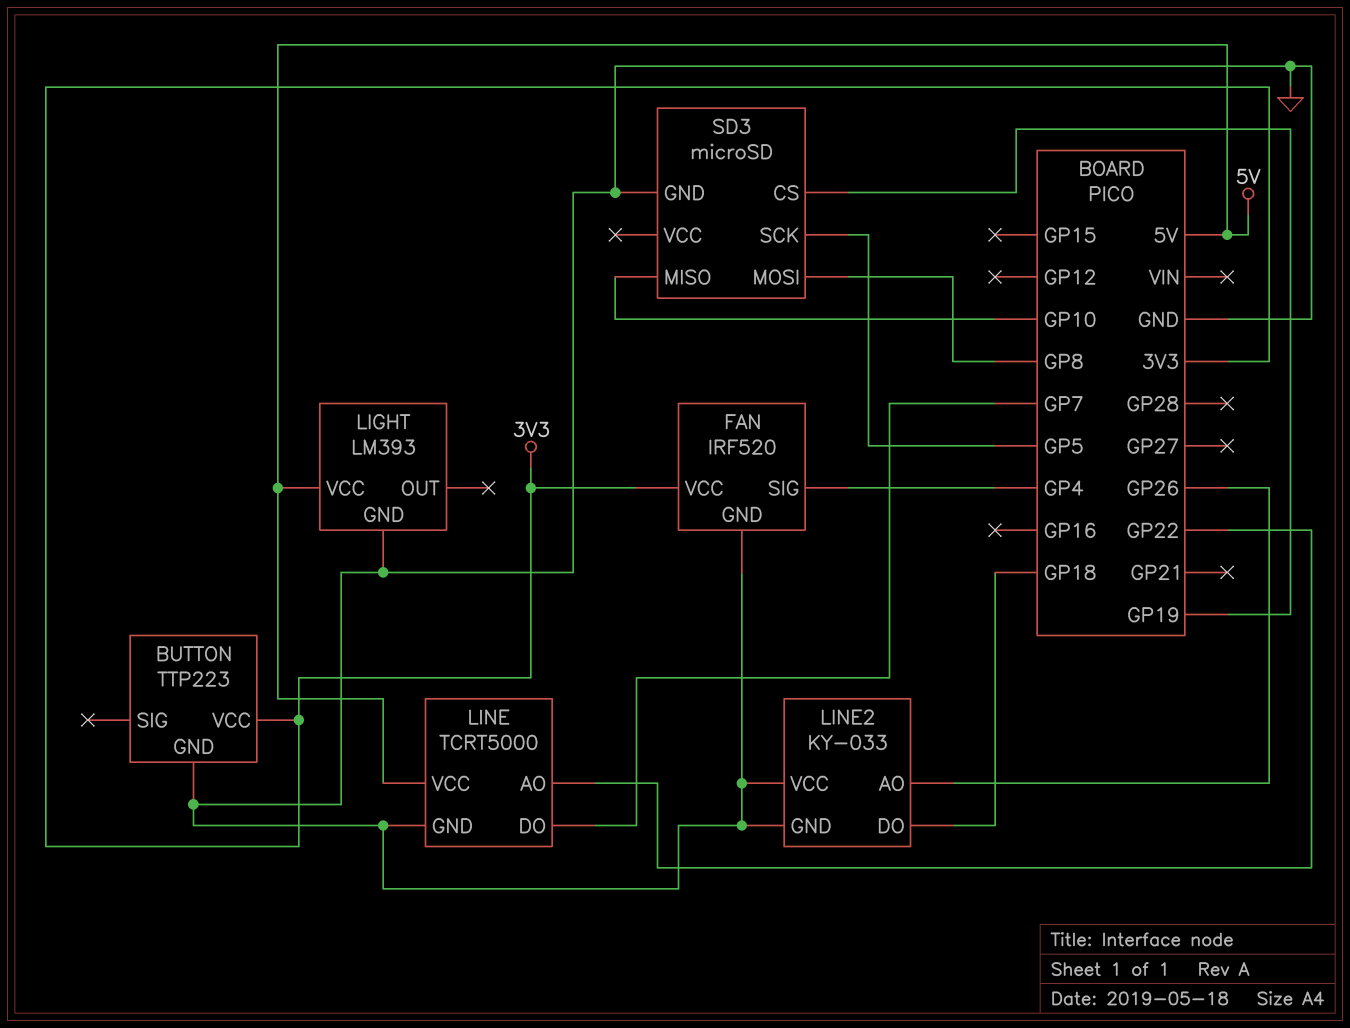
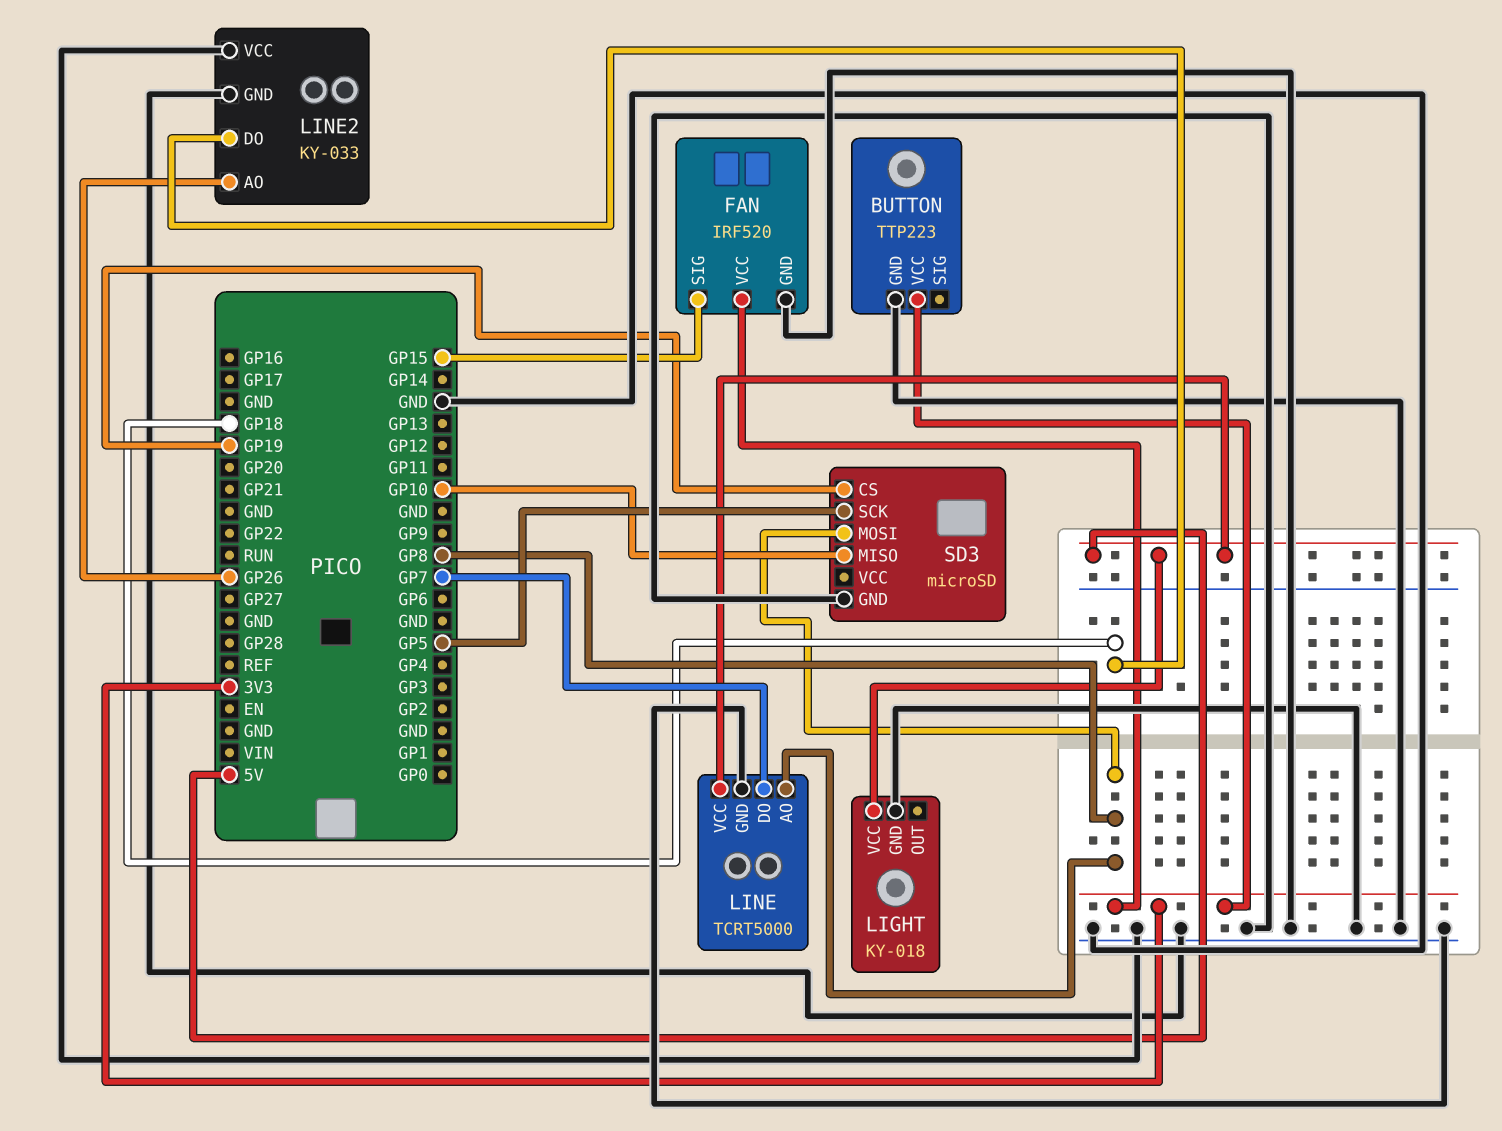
FAN pin SIG: GP4 -> GP15
LIGHT: LM393 -> KY-018
LINE pin AO: GP22 -> GP8

